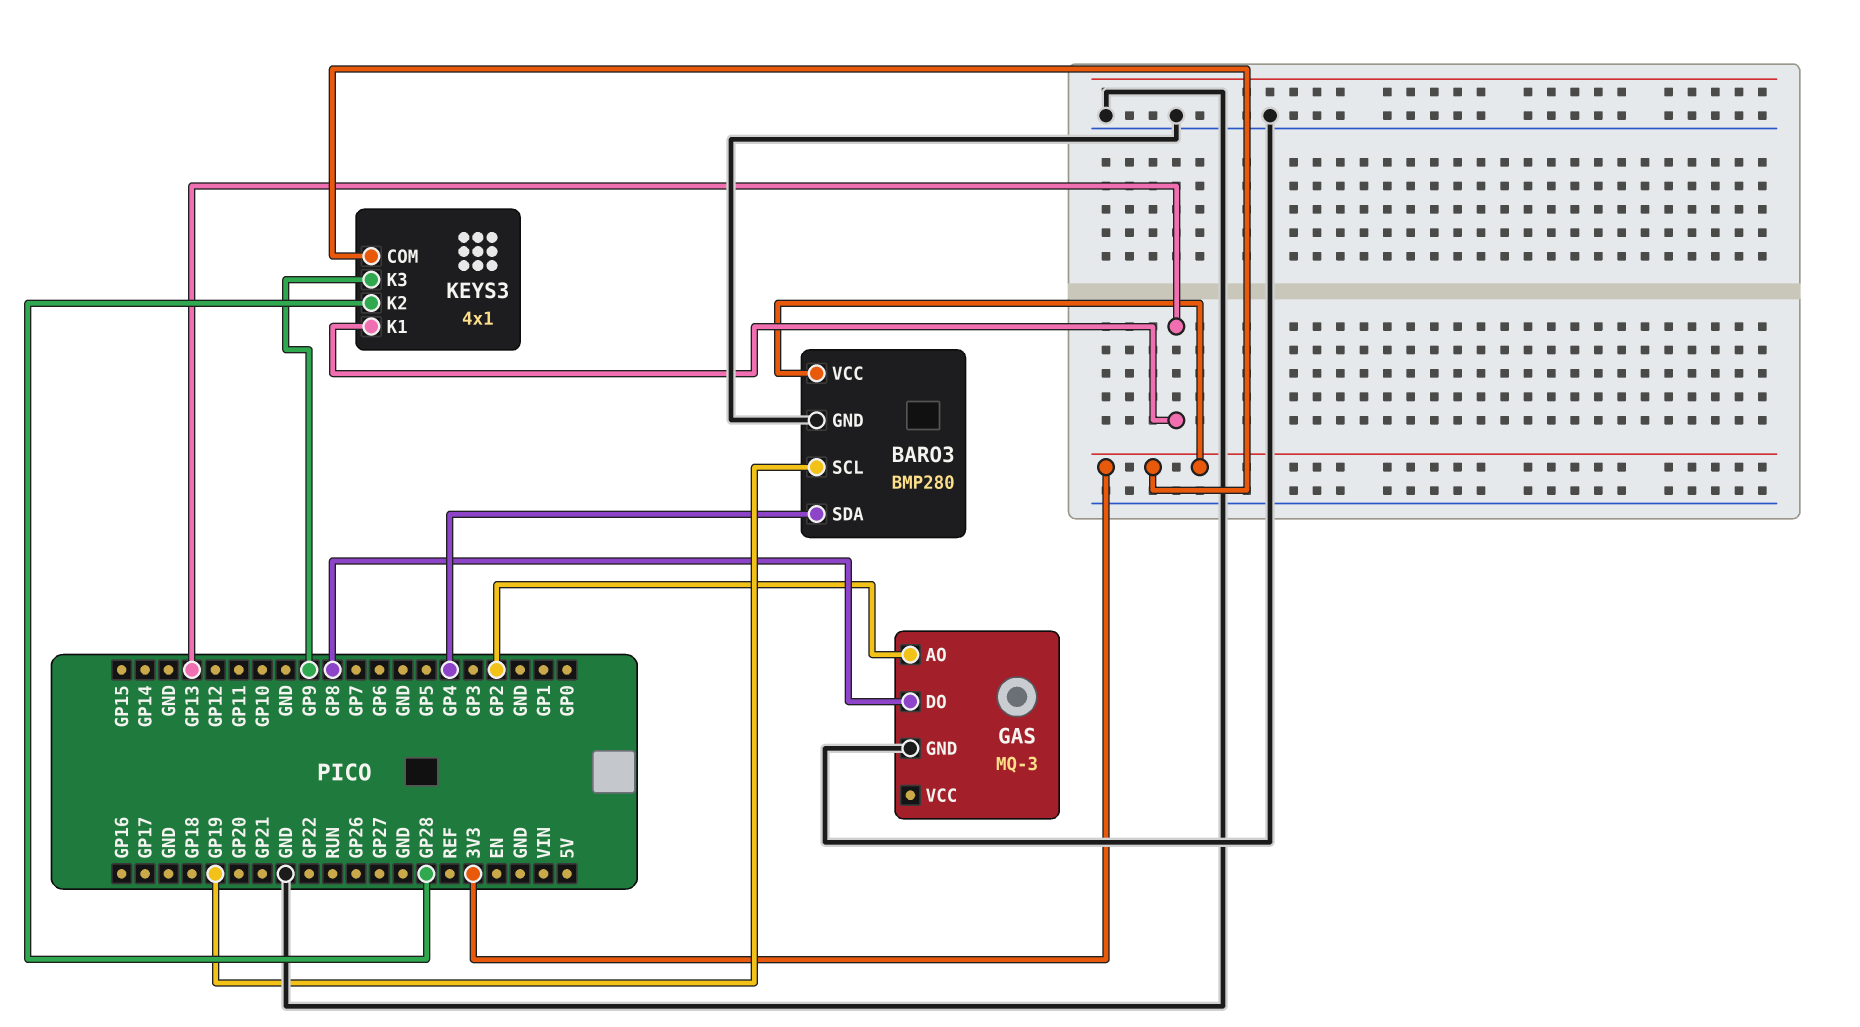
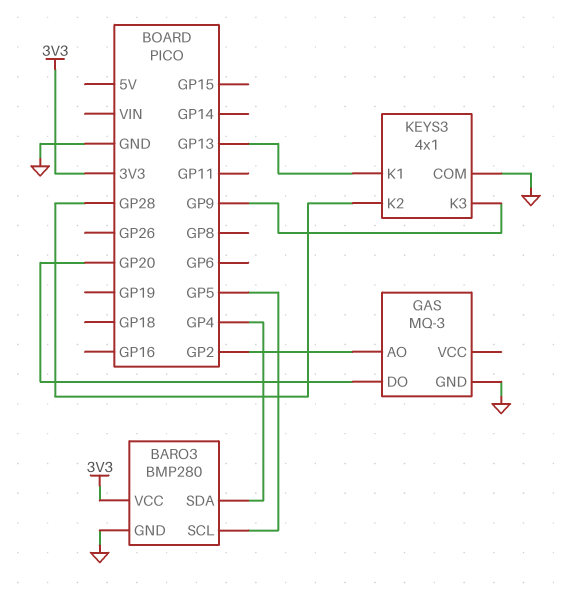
BARO3 pin SCL: GP19 -> GP5
GAS pin DO: GP8 -> GP20
KEYS3 pin COM: 3V3 -> GND

